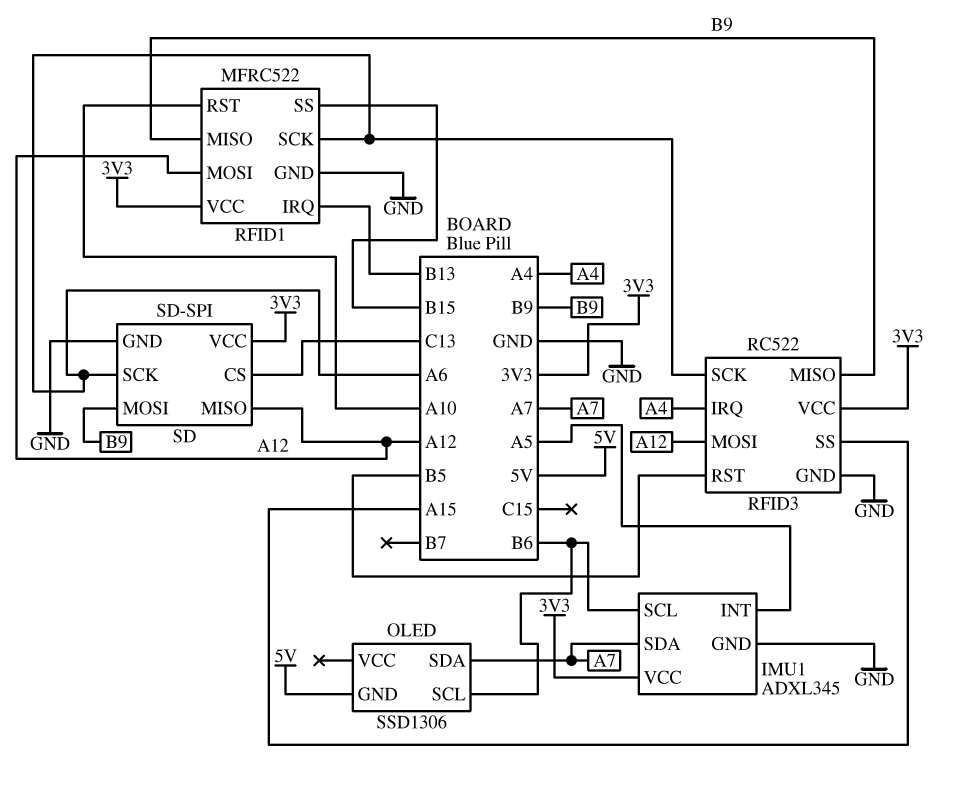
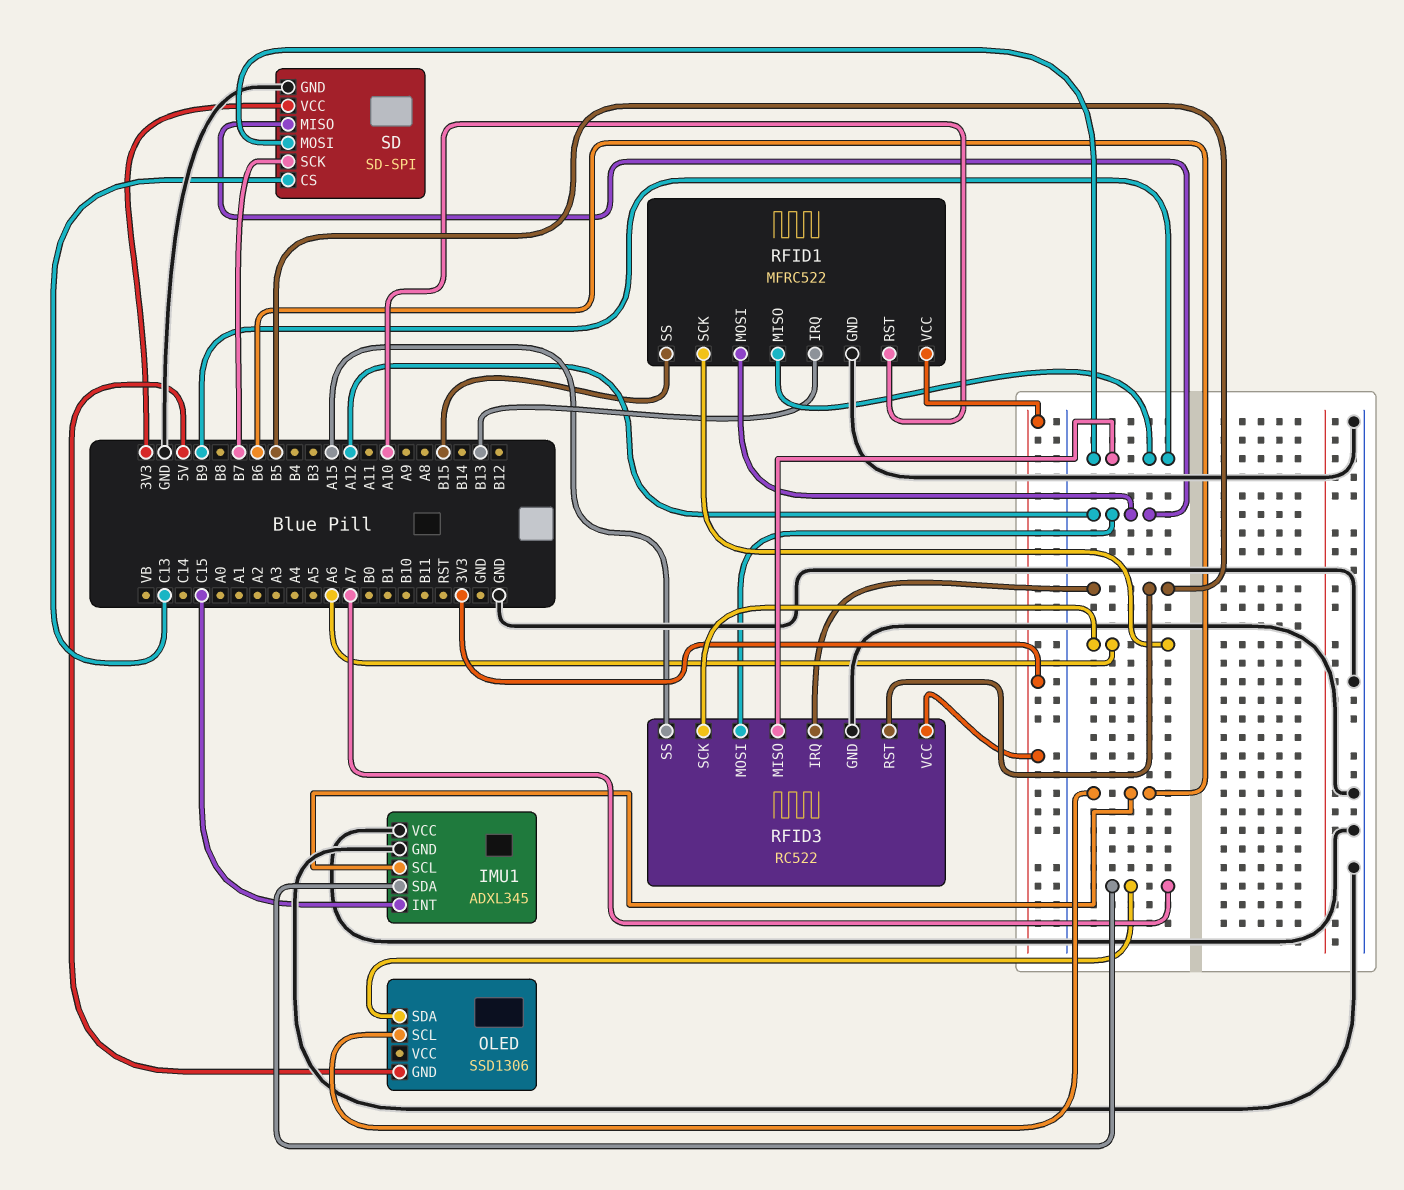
IMU1 pin INT: A5 -> C15
IMU1 pin VCC: 3V3 -> GND
RFID3 pin IRQ: A4 -> B5
SD pin SCK: A6 -> B7

